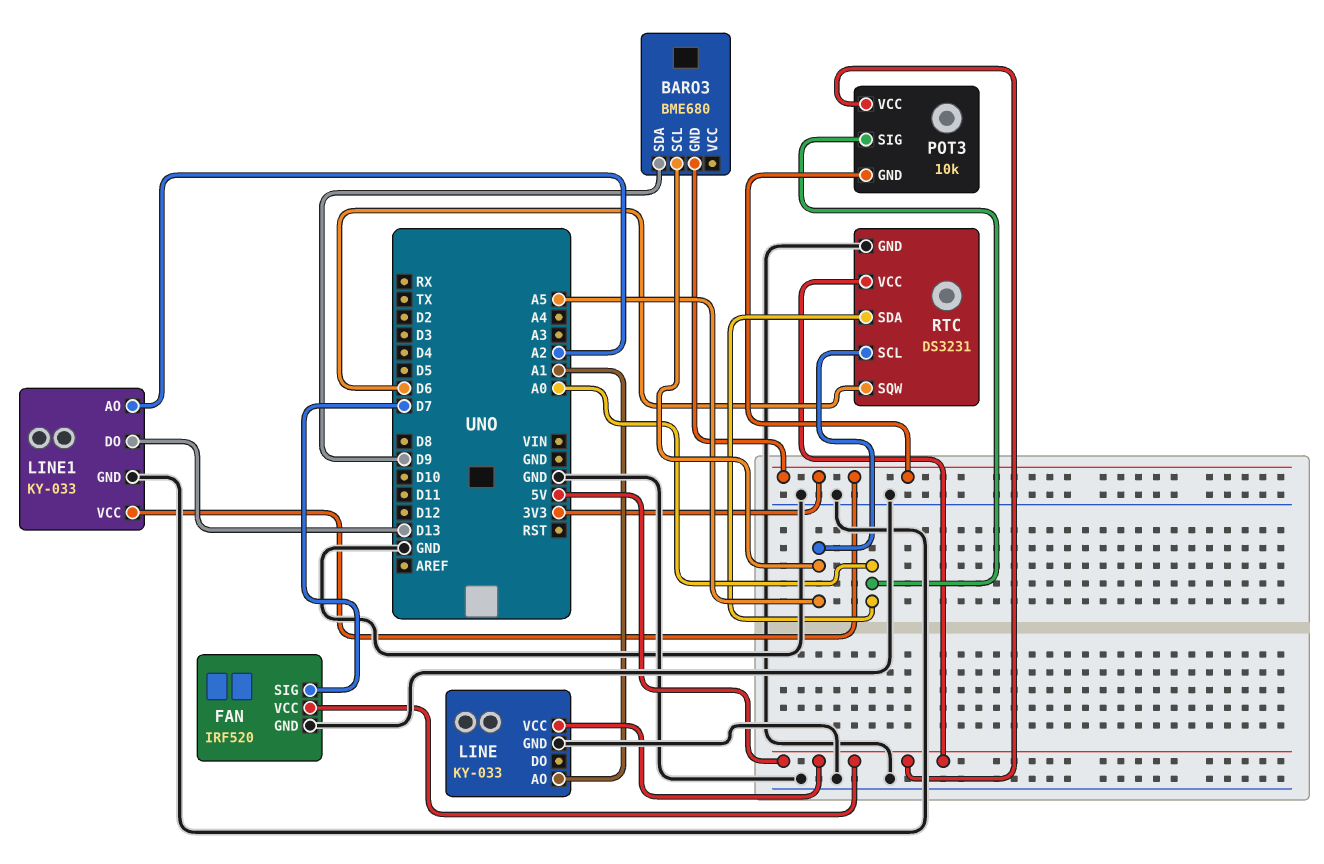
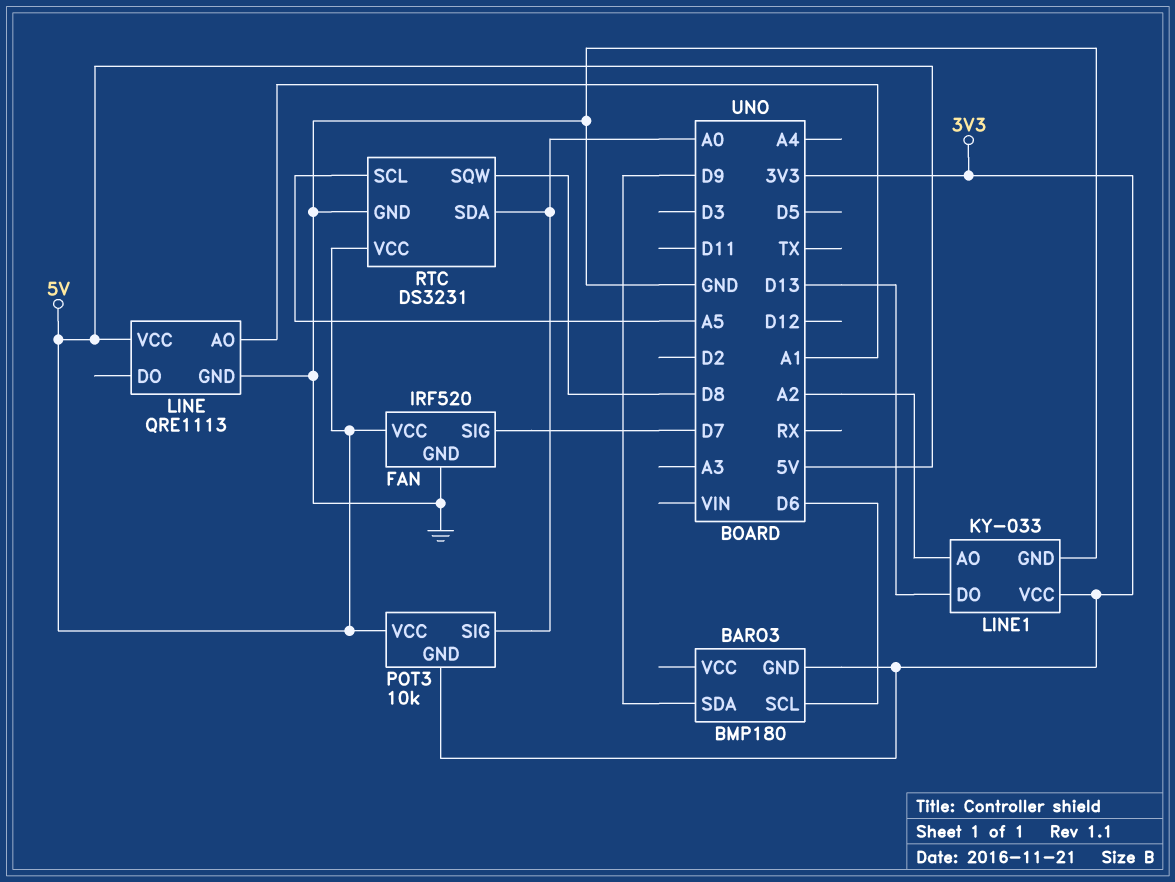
BARO3: BME680 -> BMP180
BARO3 pin SCL: A5 -> D6
LINE: KY-033 -> QRE1113
RTC pin SQW: D6 -> D8

